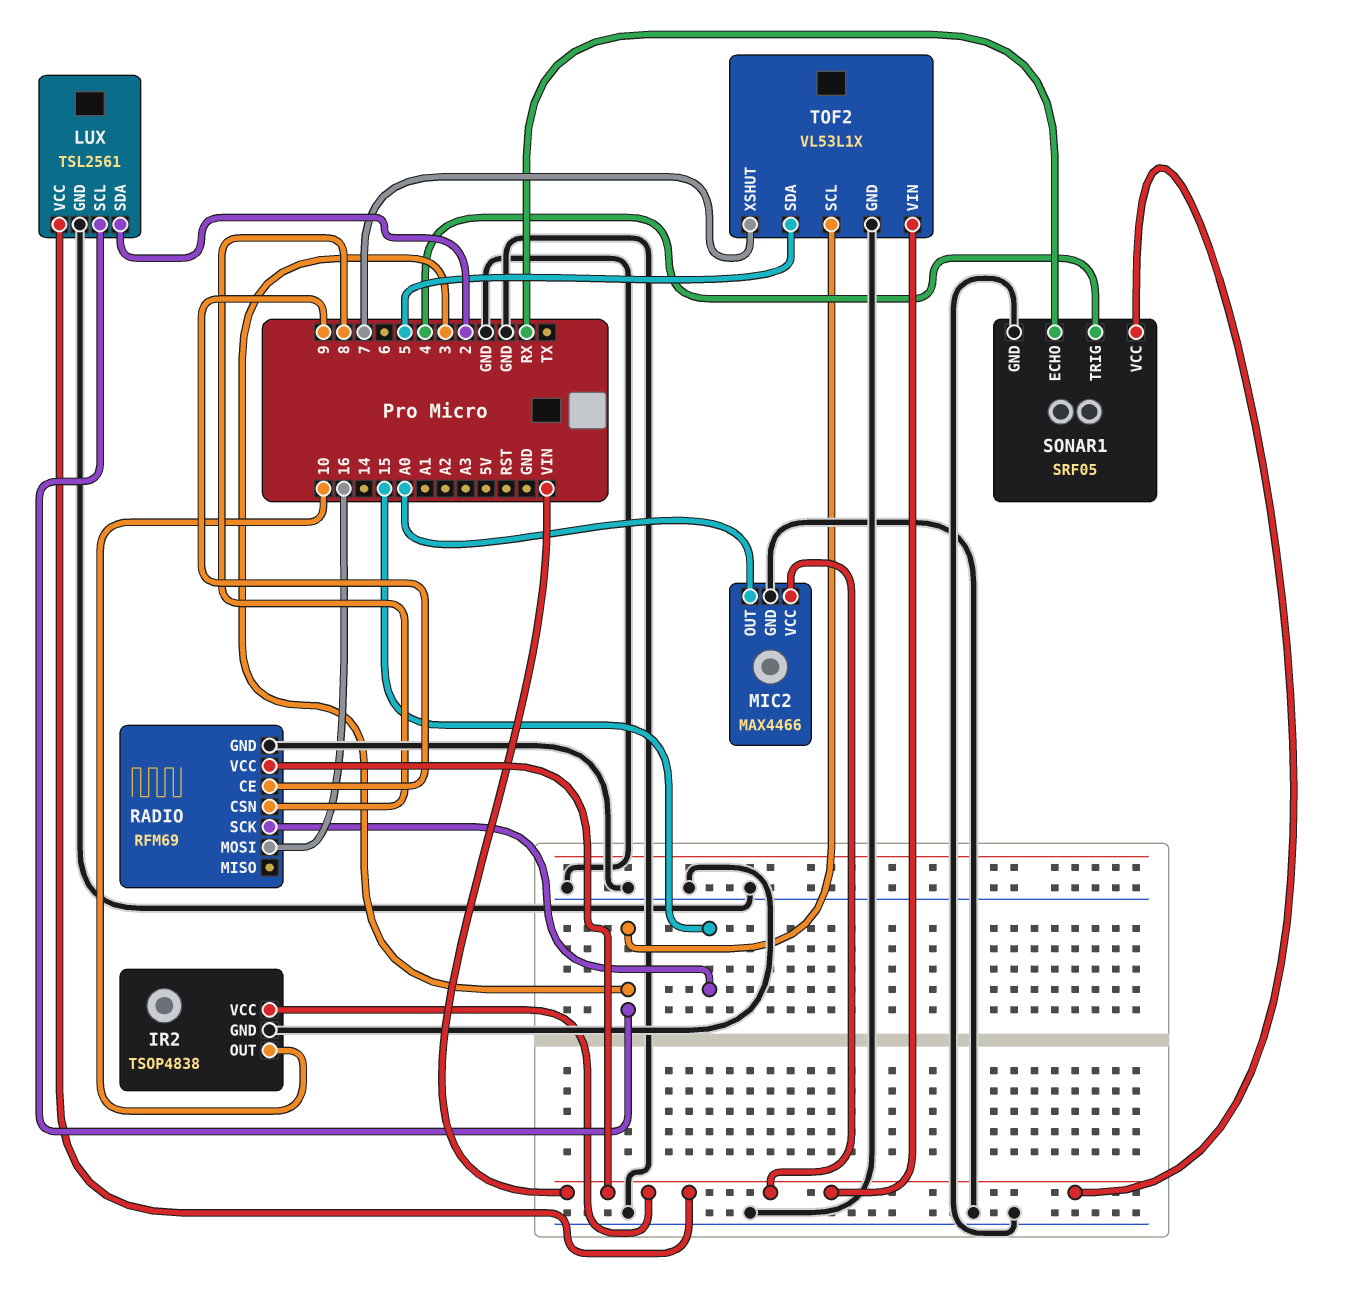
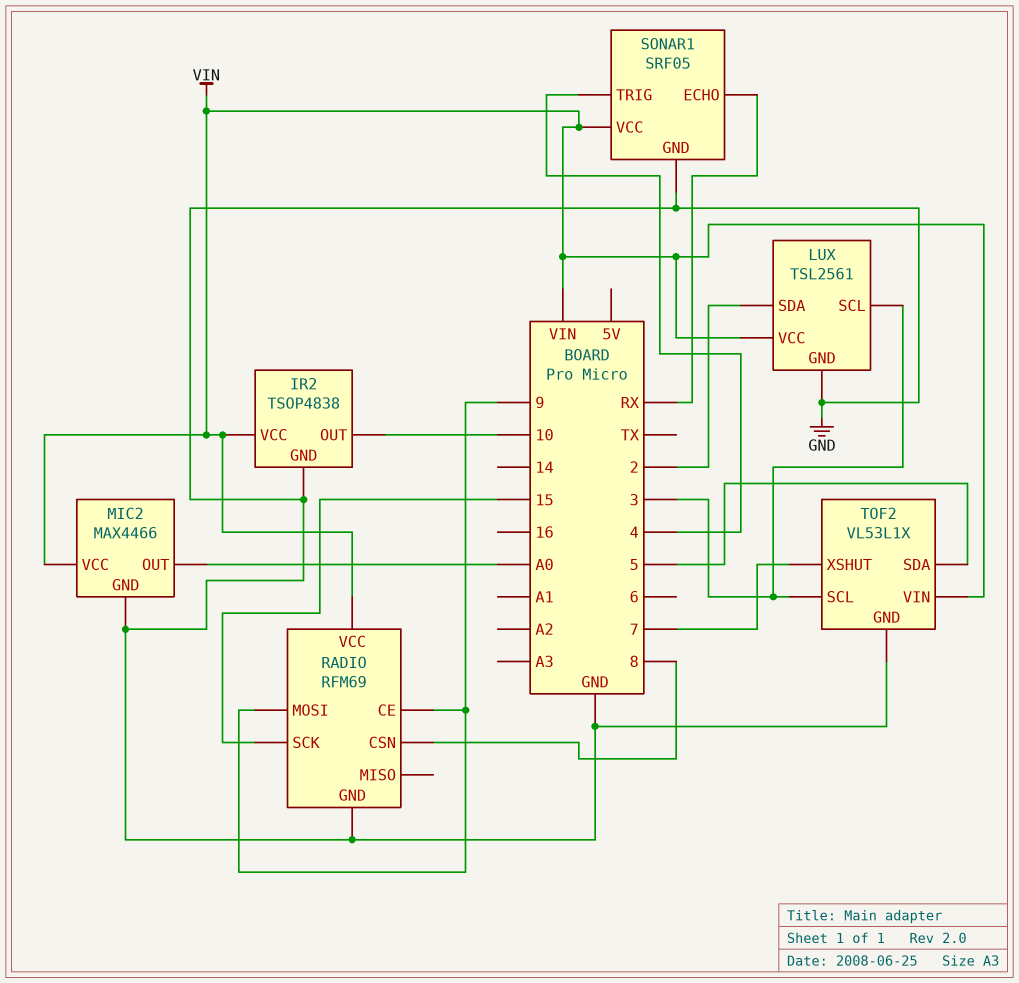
RADIO pin MOSI: 16 -> 9

